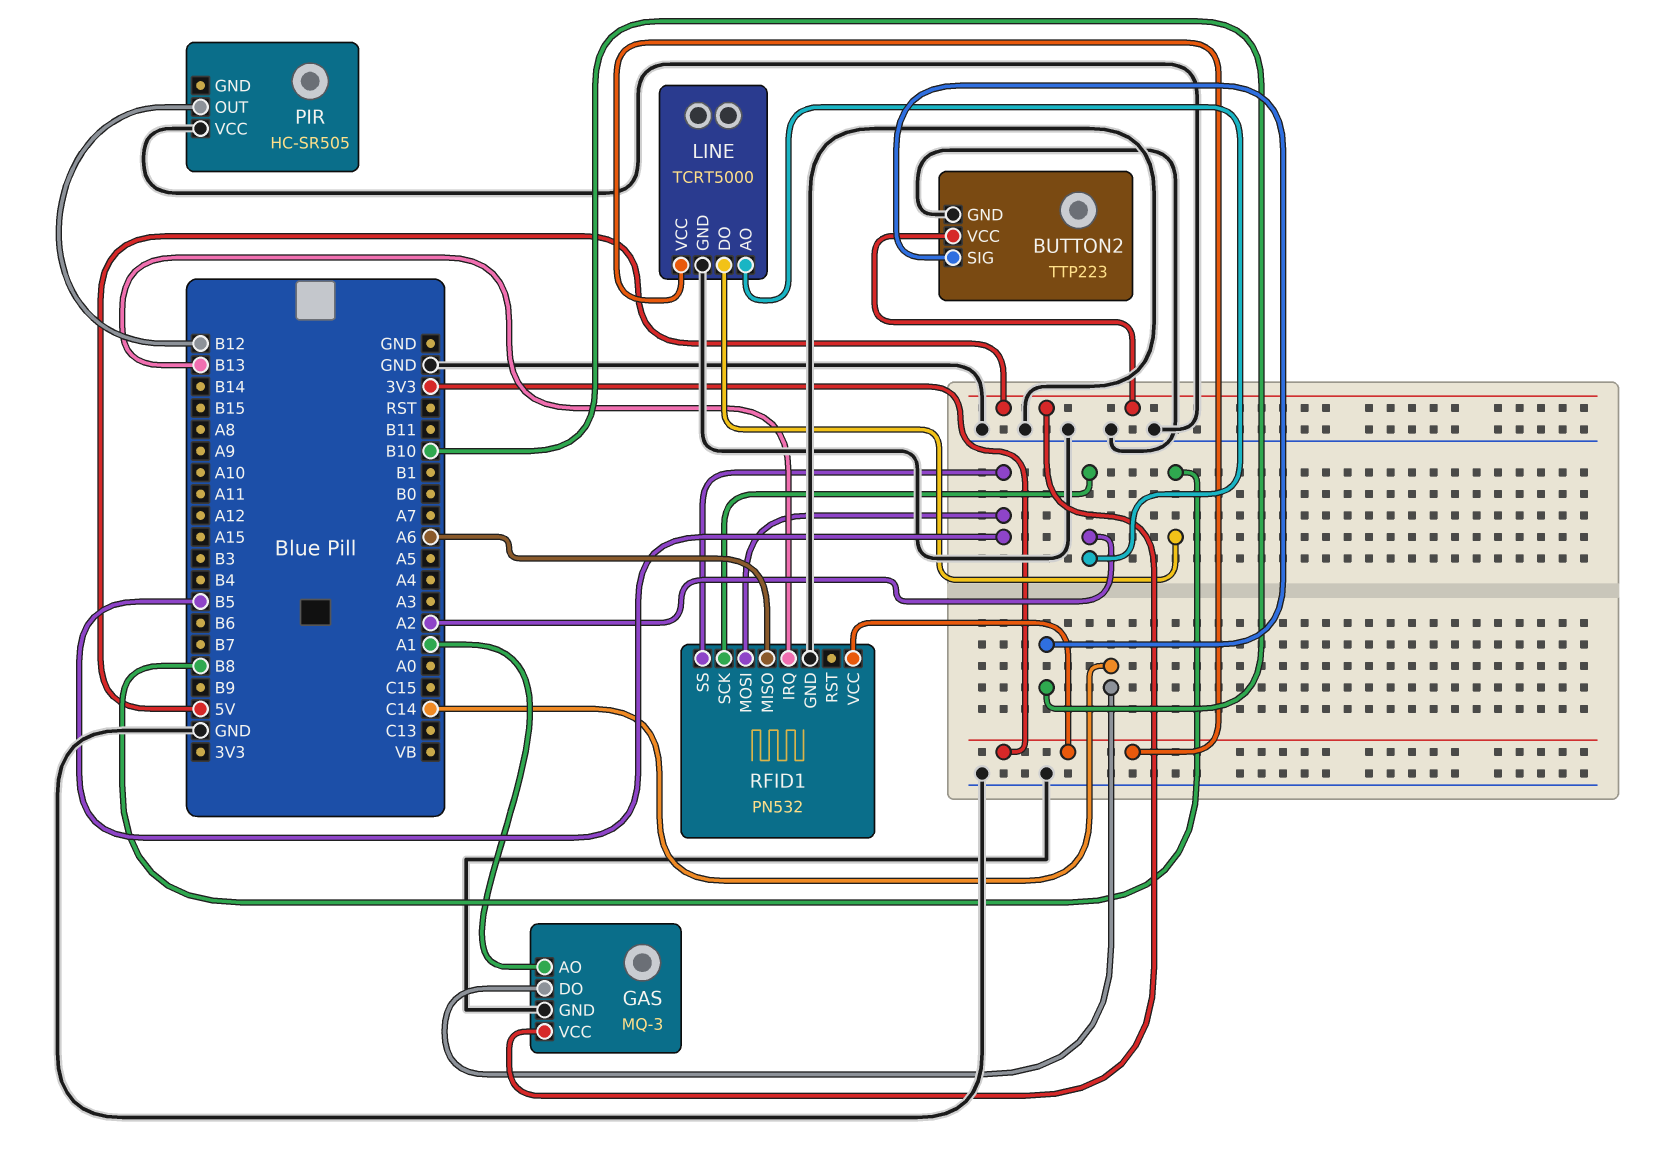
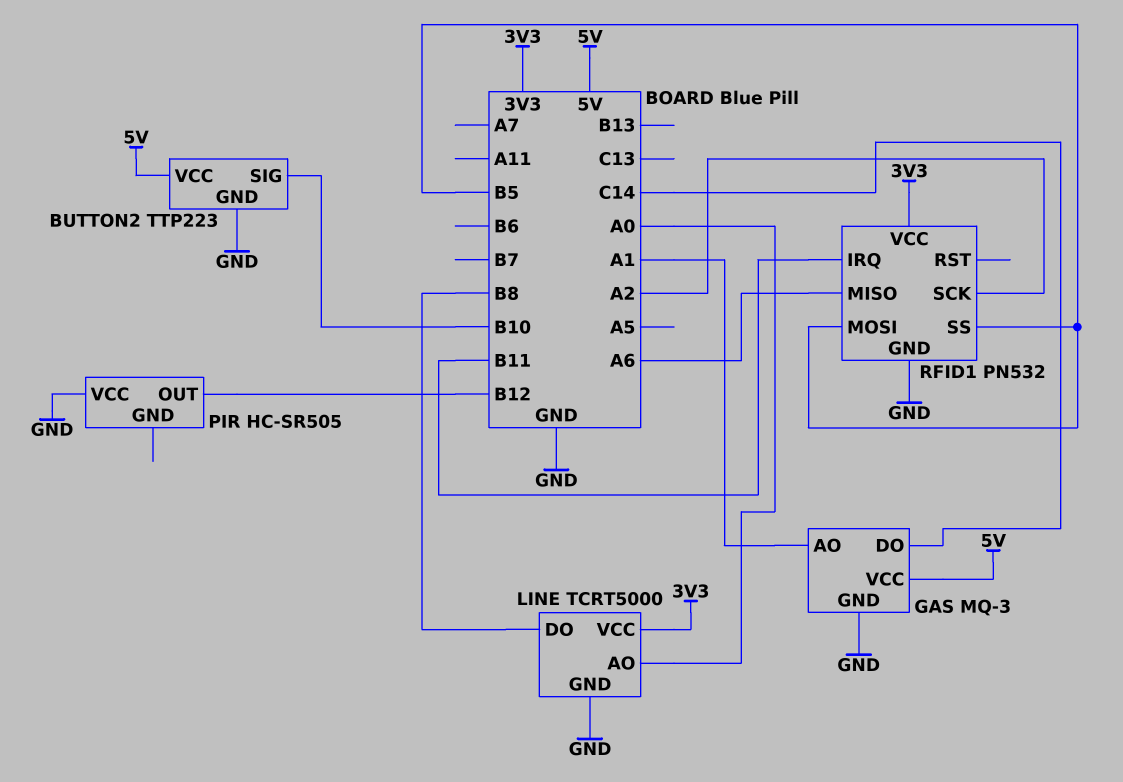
LINE pin AO: A2 -> A0
RFID1 pin IRQ: B13 -> B11

